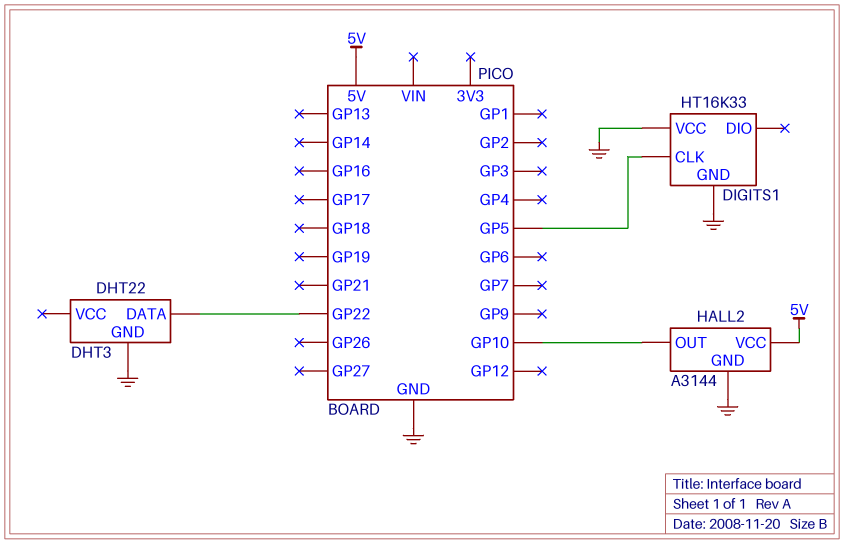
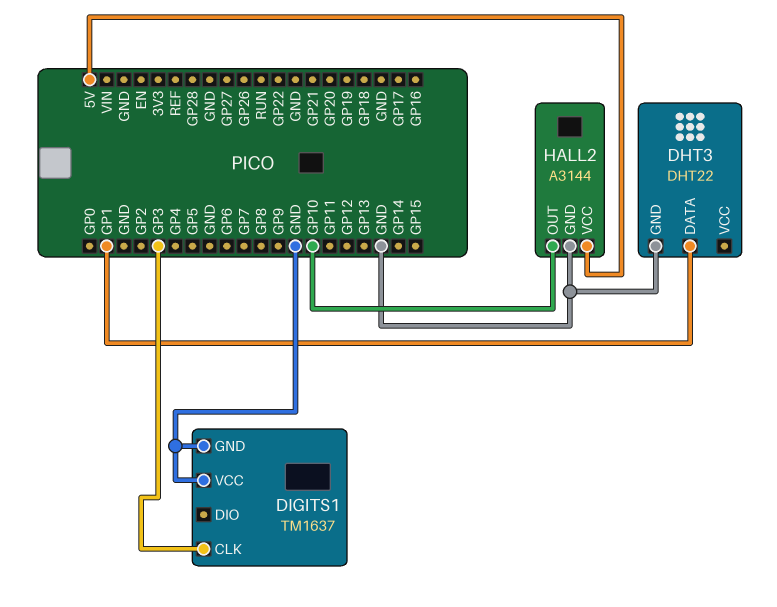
DHT3 pin DATA: GP22 -> GP1
DIGITS1: HT16K33 -> TM1637
DIGITS1 pin CLK: GP5 -> GP3

